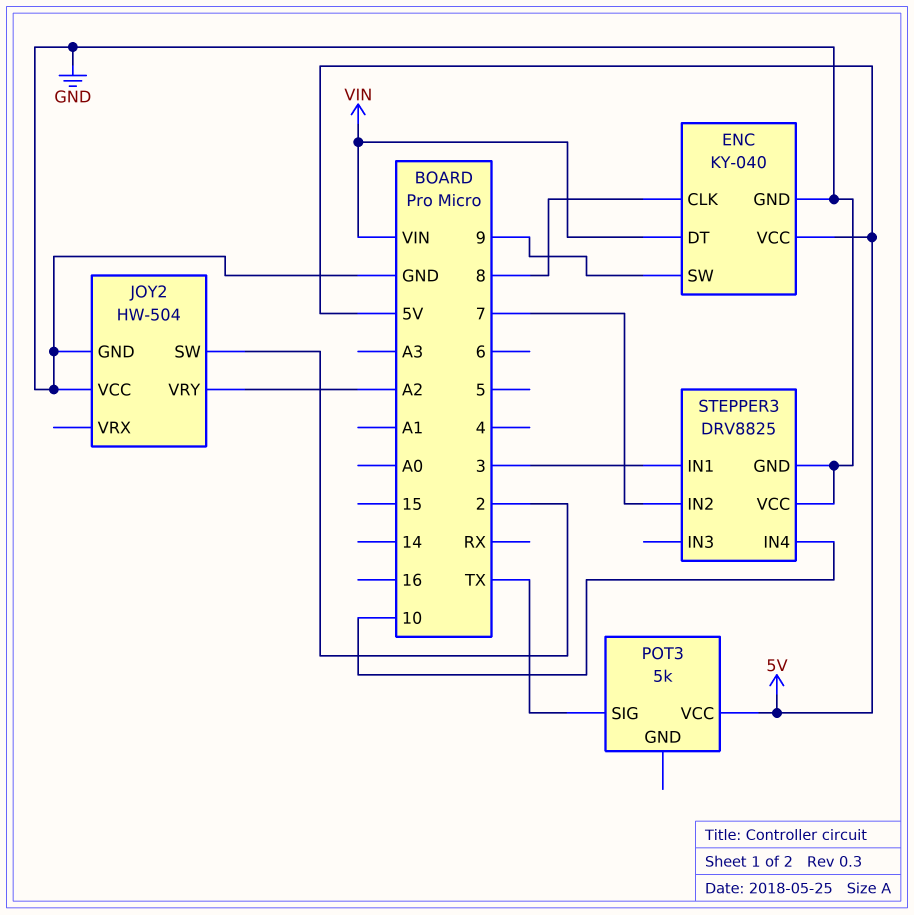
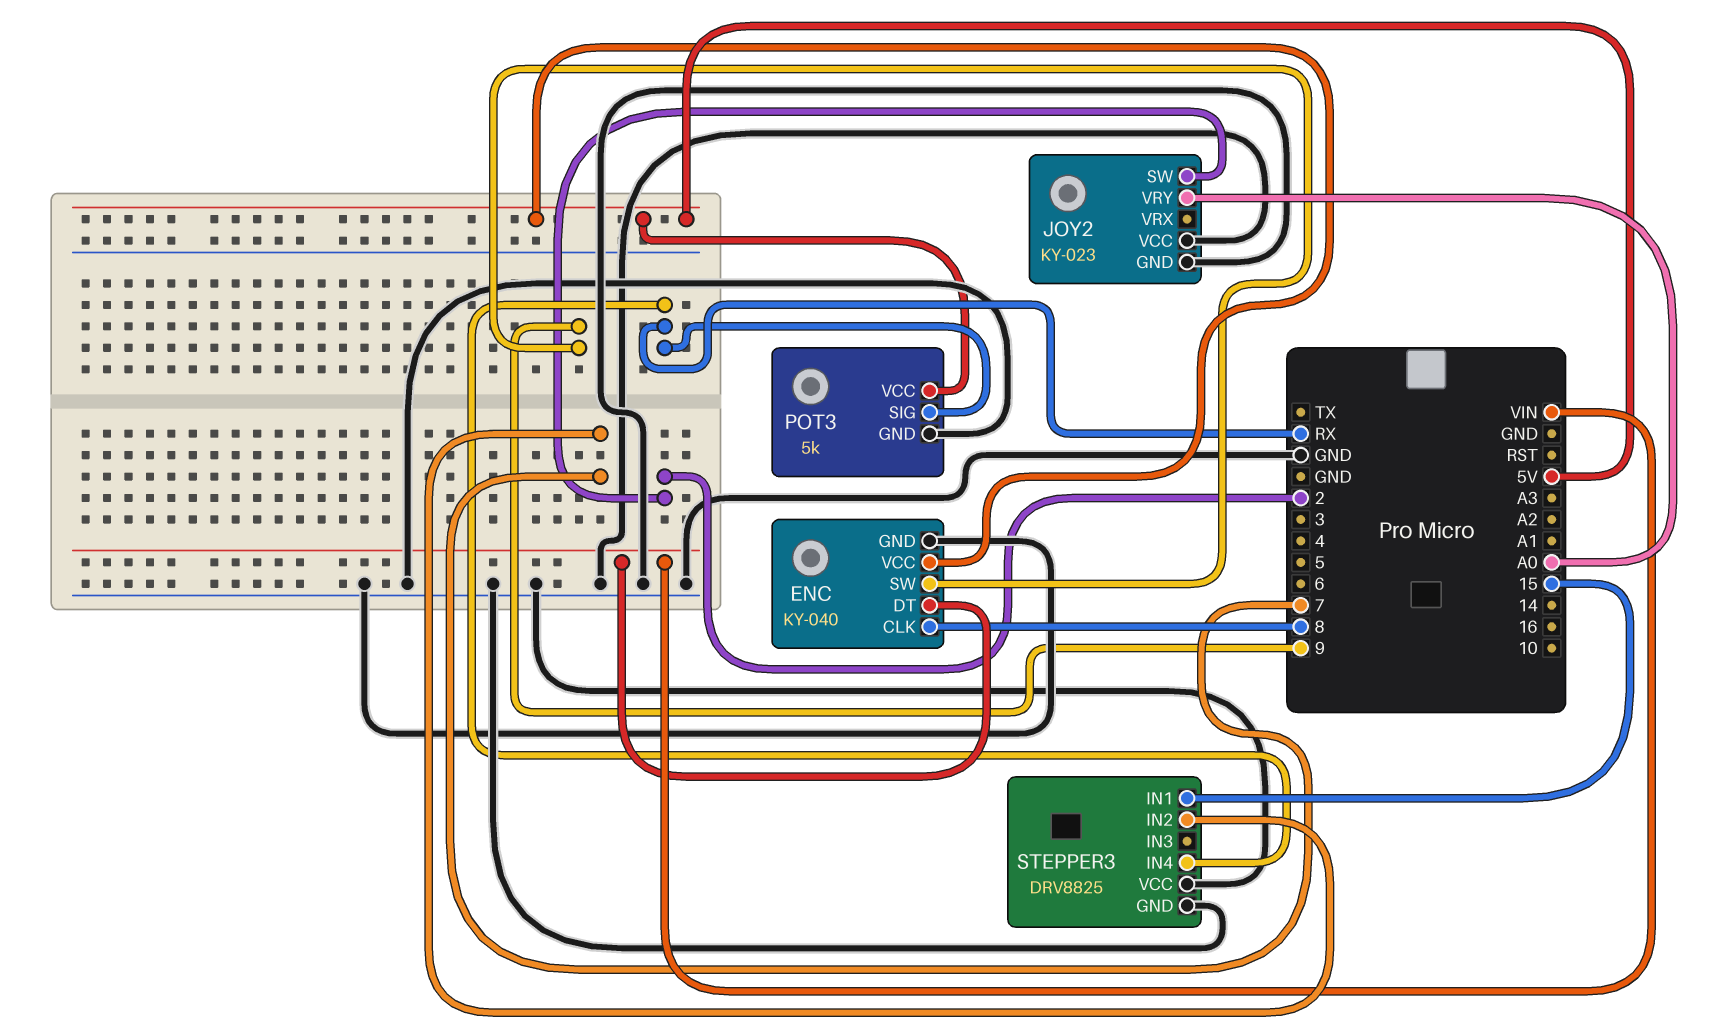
JOY2: HW-504 -> KY-023
JOY2 pin VRY: A2 -> A0
POT3 pin GND: none -> GND
POT3 pin SIG: TX -> RX
STEPPER3 pin IN1: 3 -> 15
STEPPER3 pin IN4: 10 -> RX

